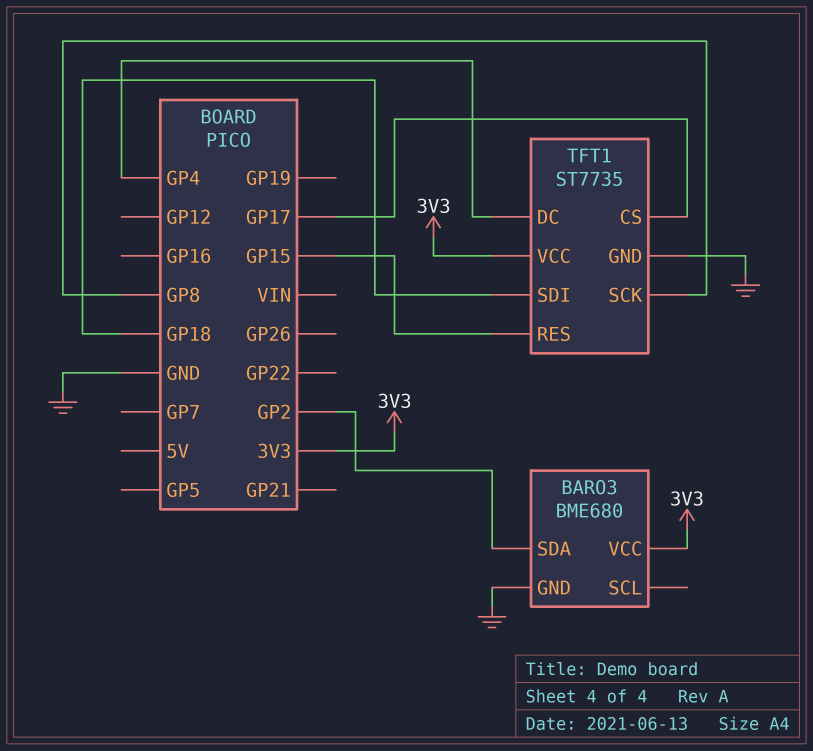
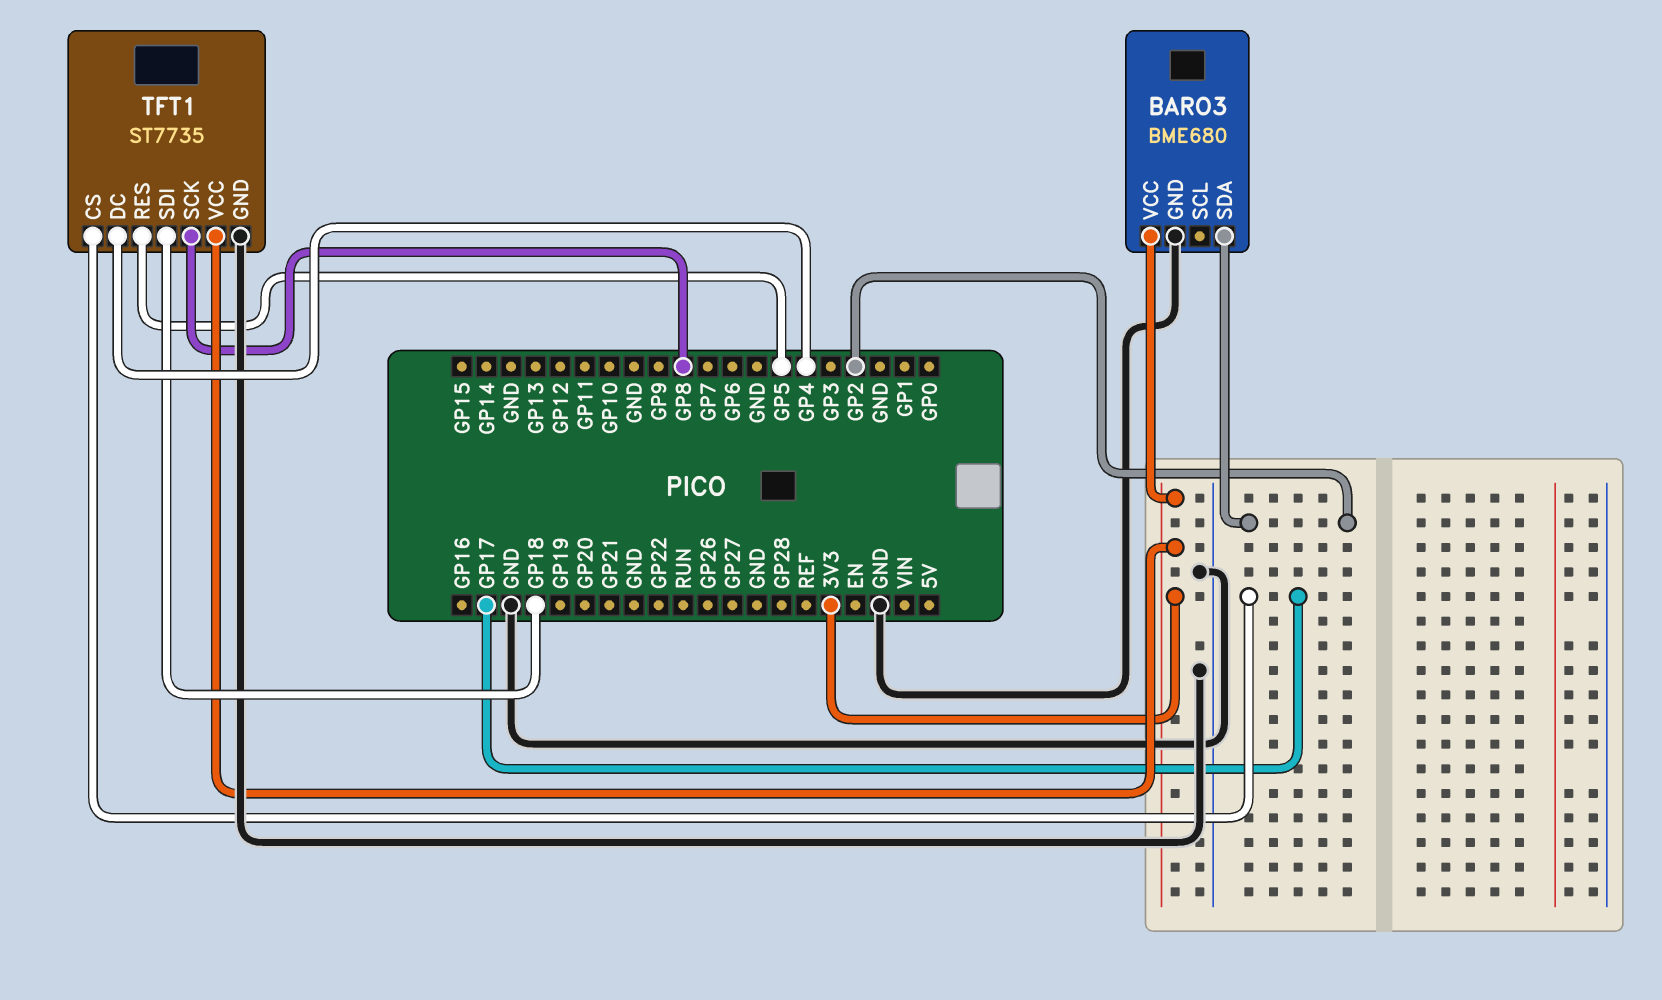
TFT1 pin RES: GP15 -> GP5

